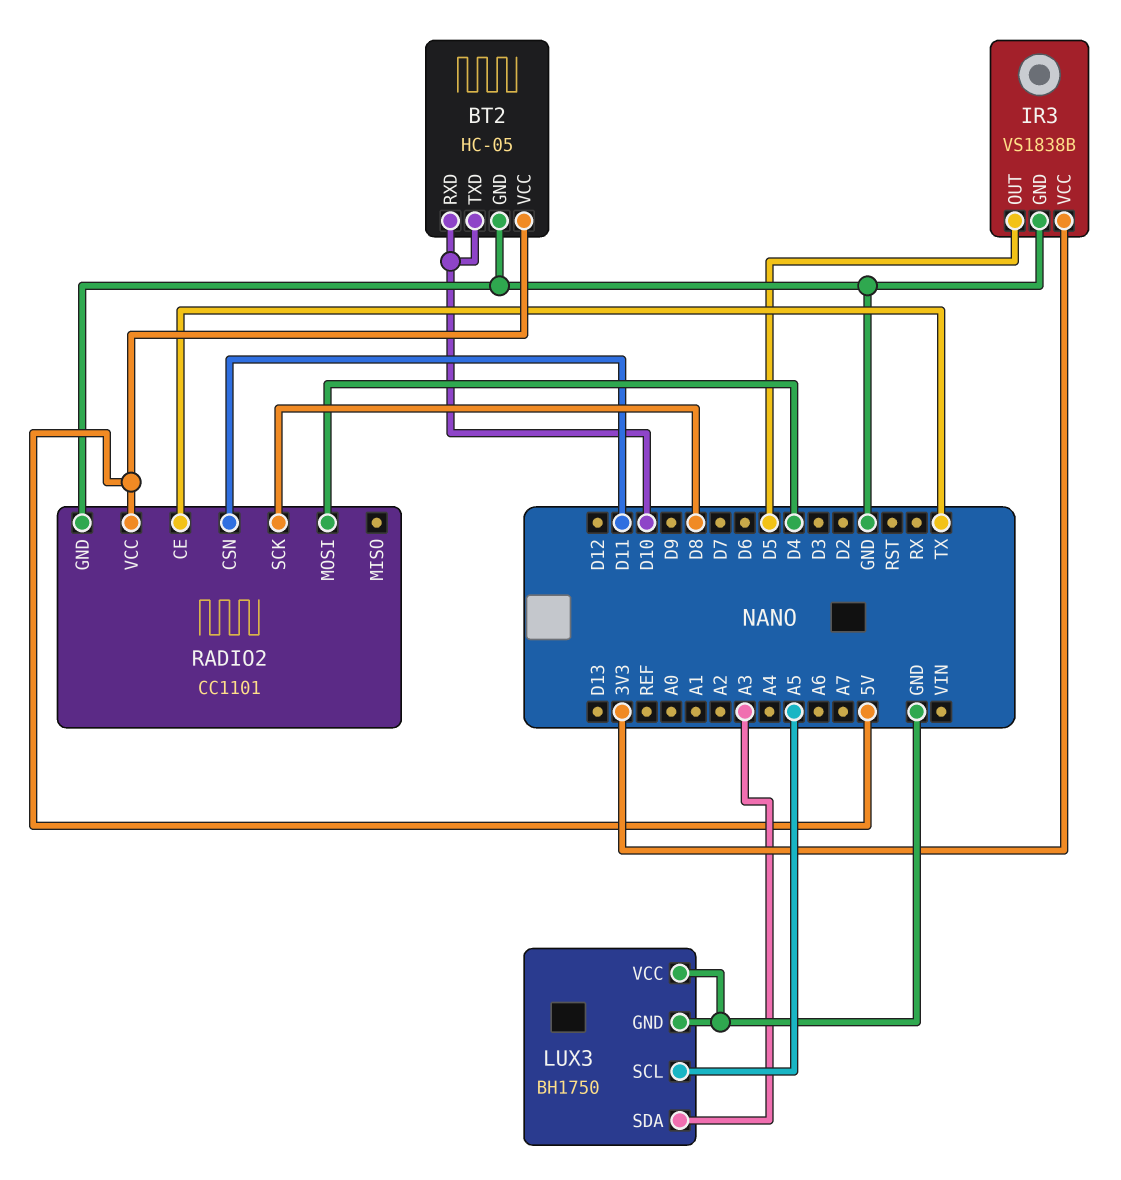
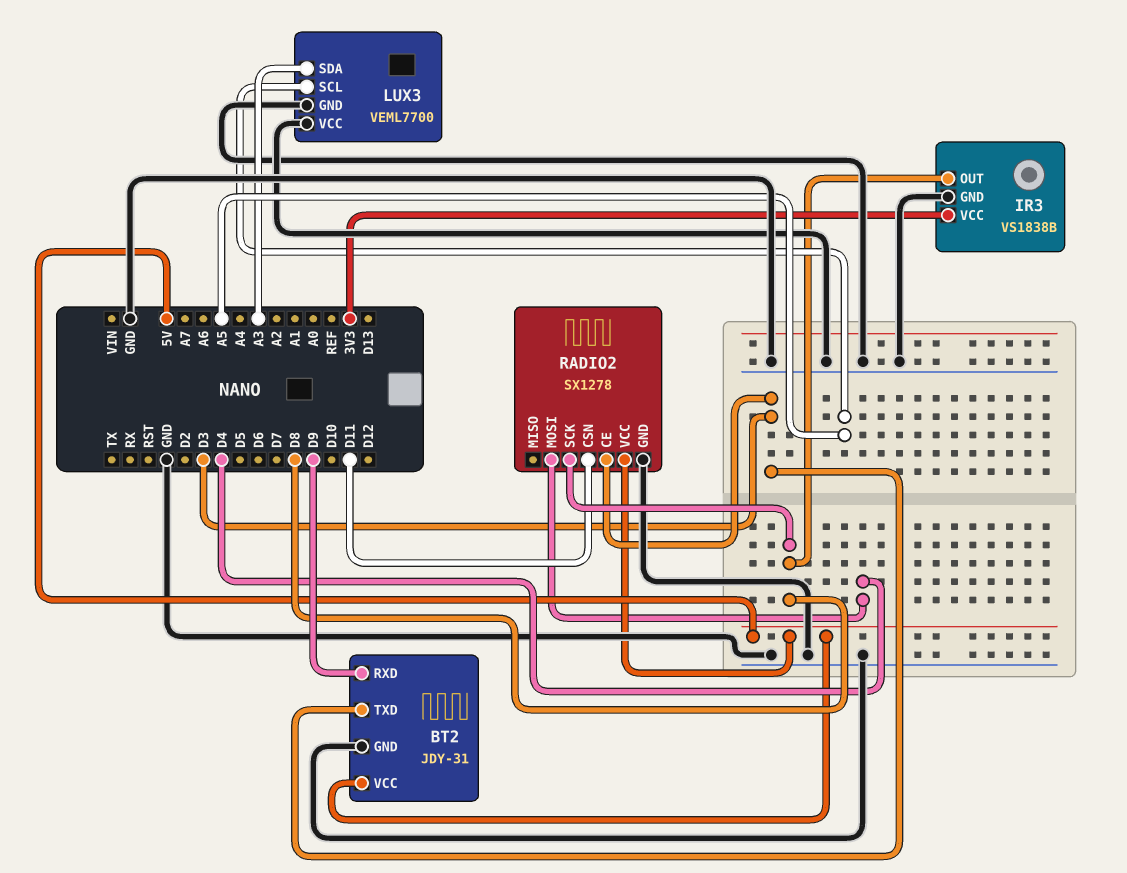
BT2: HC-05 -> JDY-31
BT2 pin RXD: D10 -> D9
BT2 pin TXD: D10 -> D3
IR3 pin OUT: D5 -> D8
LUX3: BH1750 -> VEML7700
RADIO2: CC1101 -> SX1278
RADIO2 pin CE: TX -> D3

